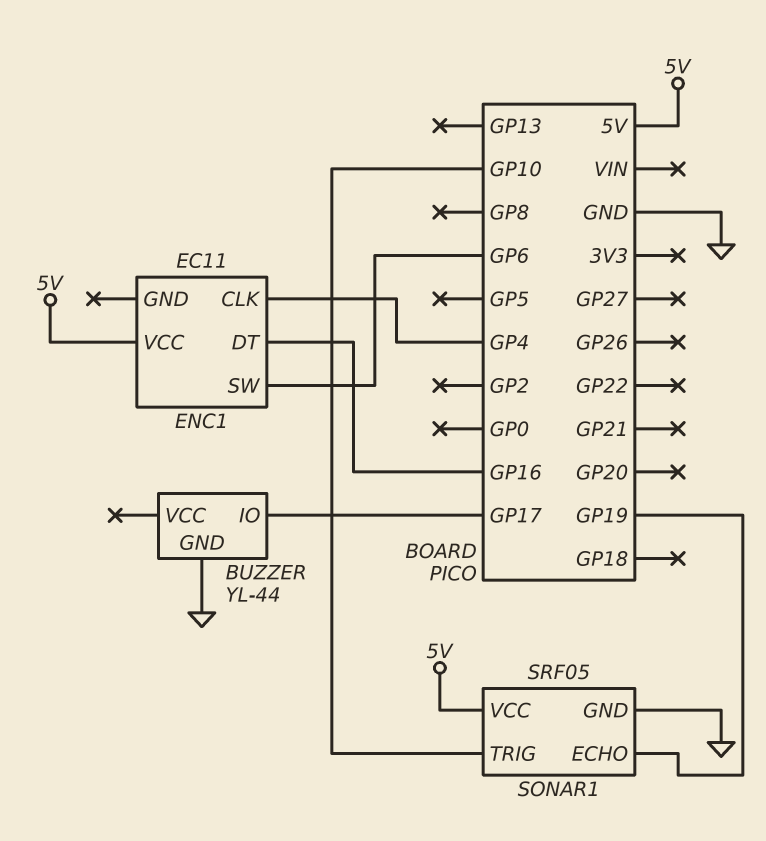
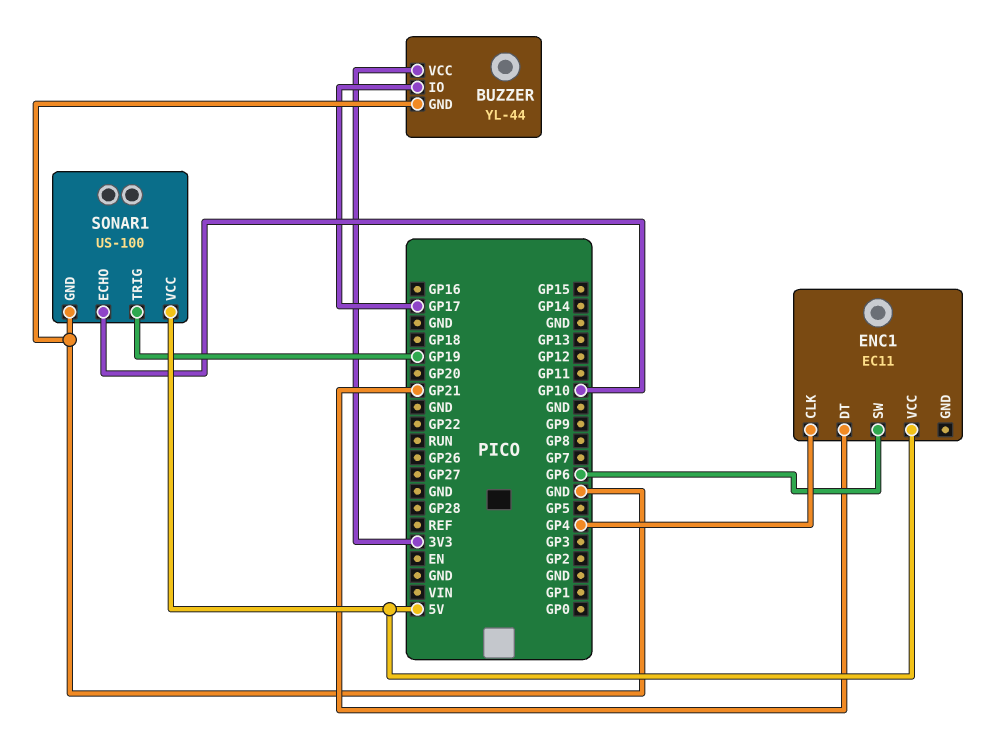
BUZZER pin VCC: none -> 3V3
ENC1 pin DT: GP16 -> GP21
SONAR1: SRF05 -> US-100
SONAR1 pin ECHO: GP19 -> GP10
SONAR1 pin TRIG: GP10 -> GP19

